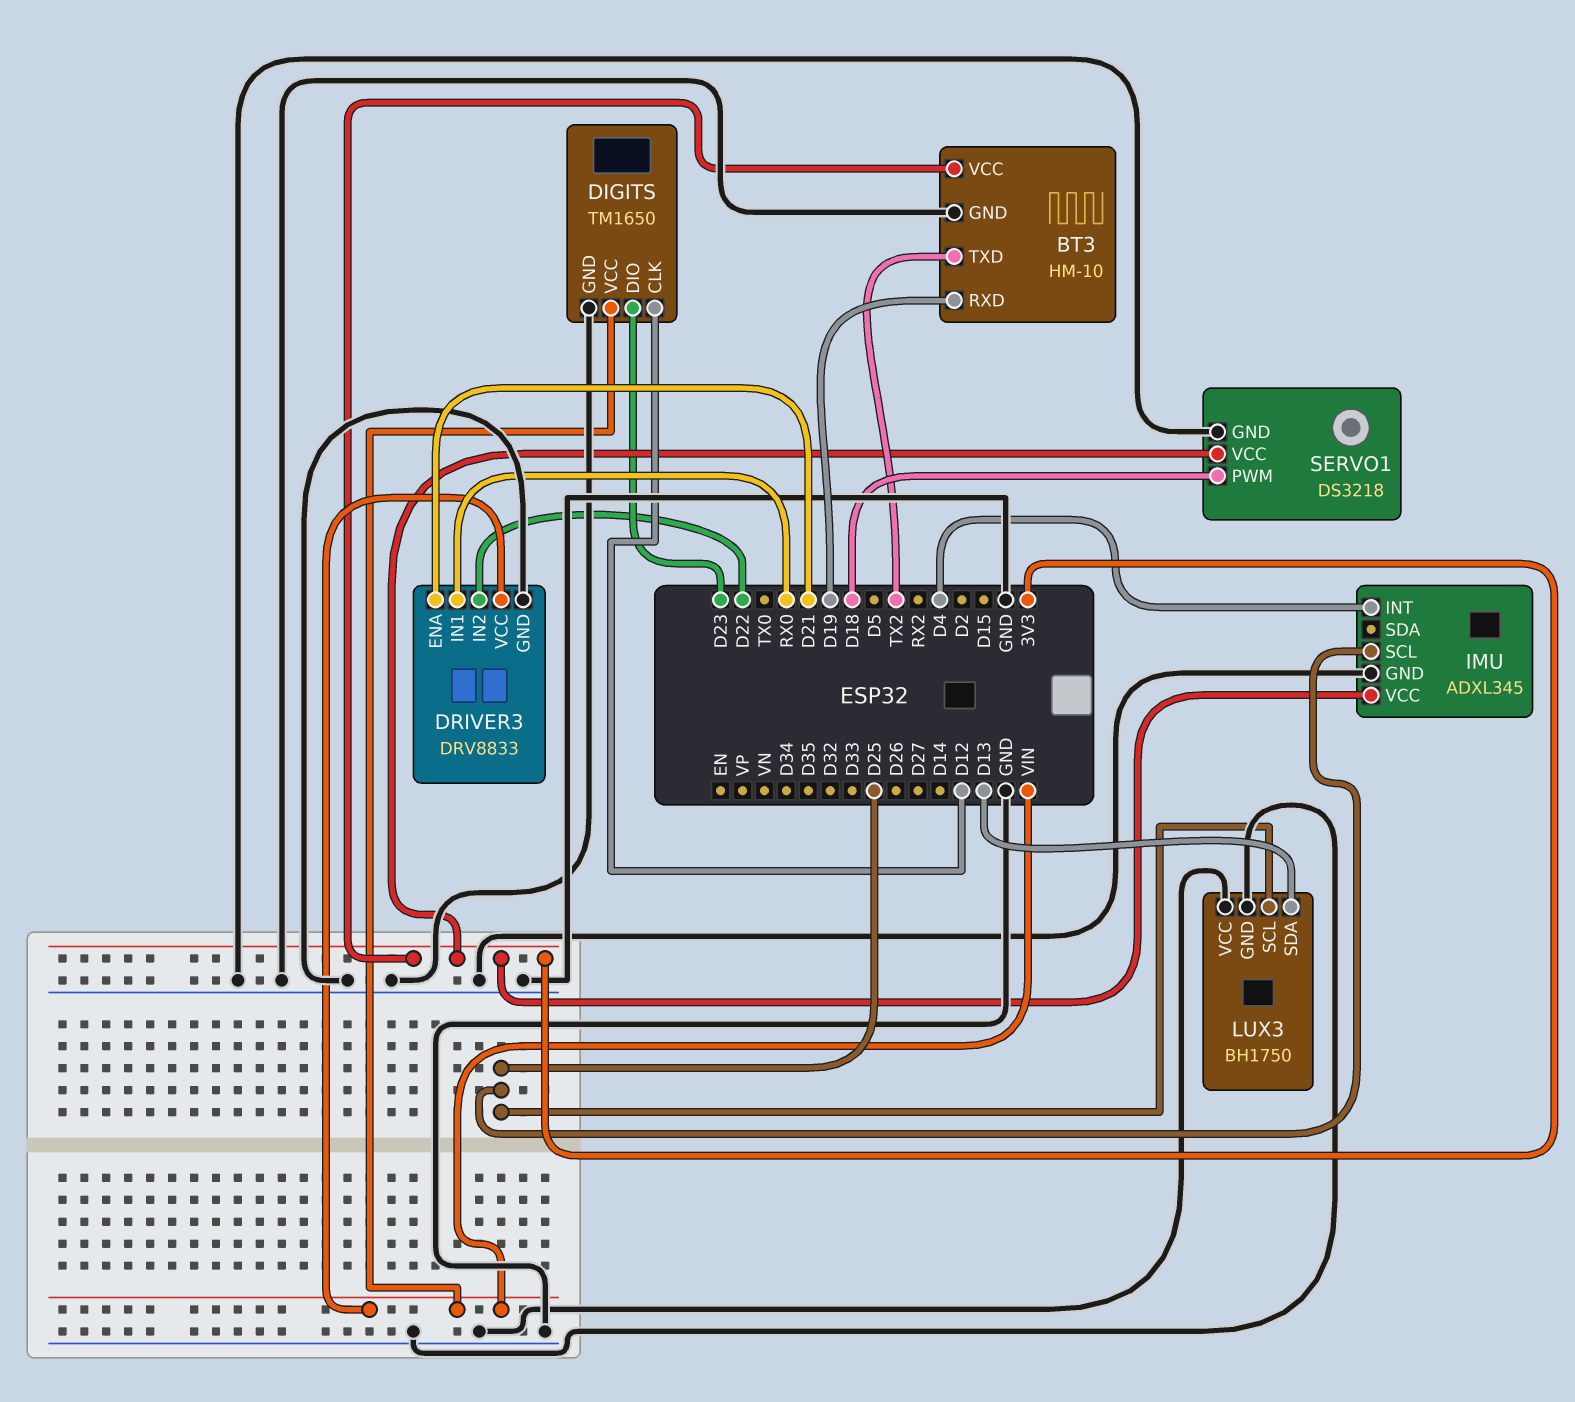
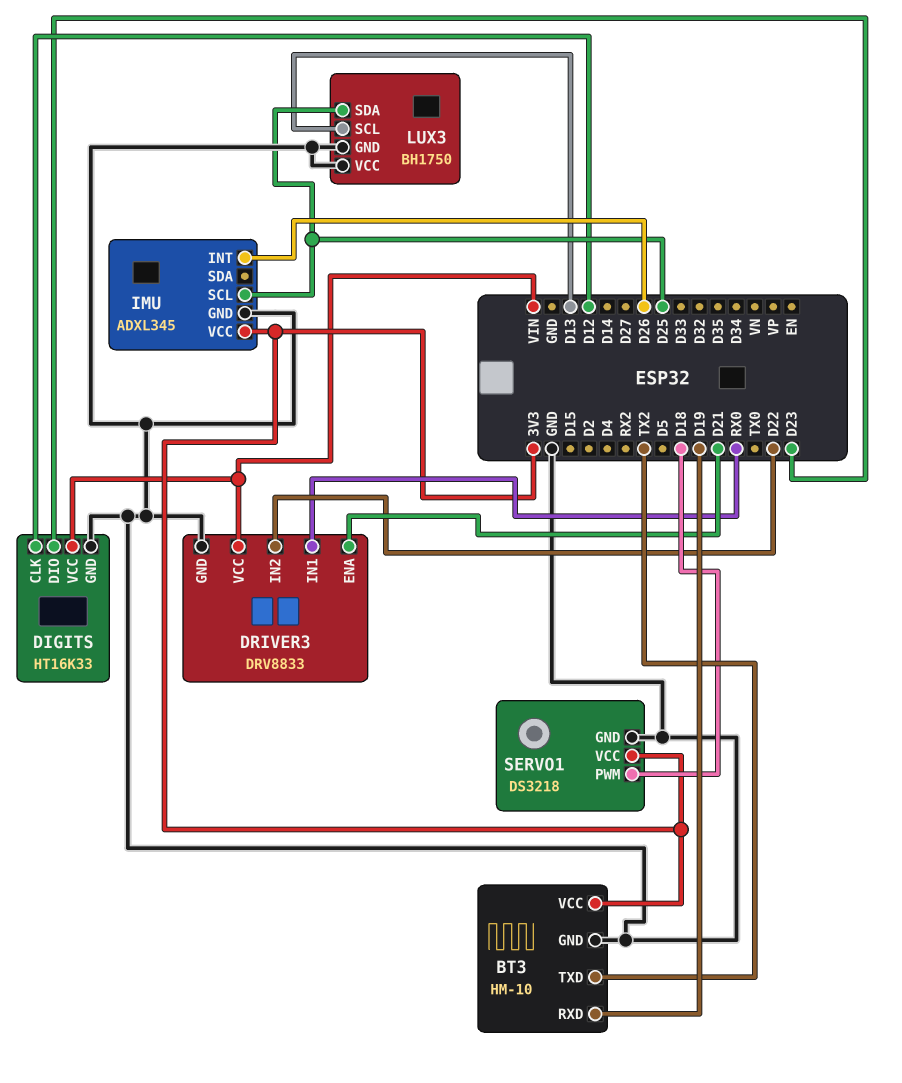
DIGITS: TM1650 -> HT16K33
IMU pin INT: D4 -> D26
LUX3 pin SCL: D25 -> D13
LUX3 pin SDA: D13 -> D25

